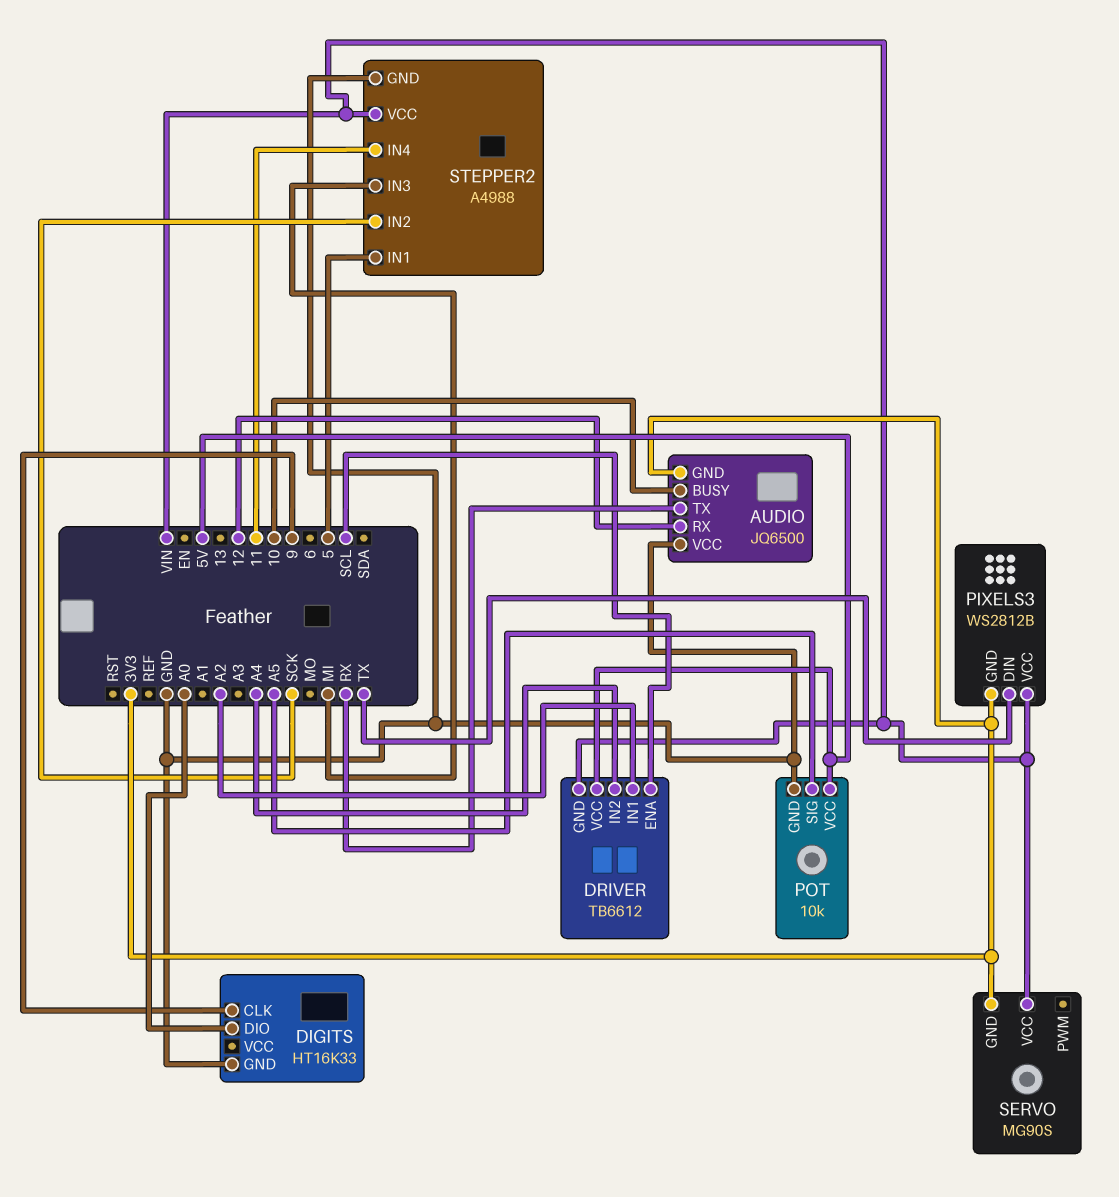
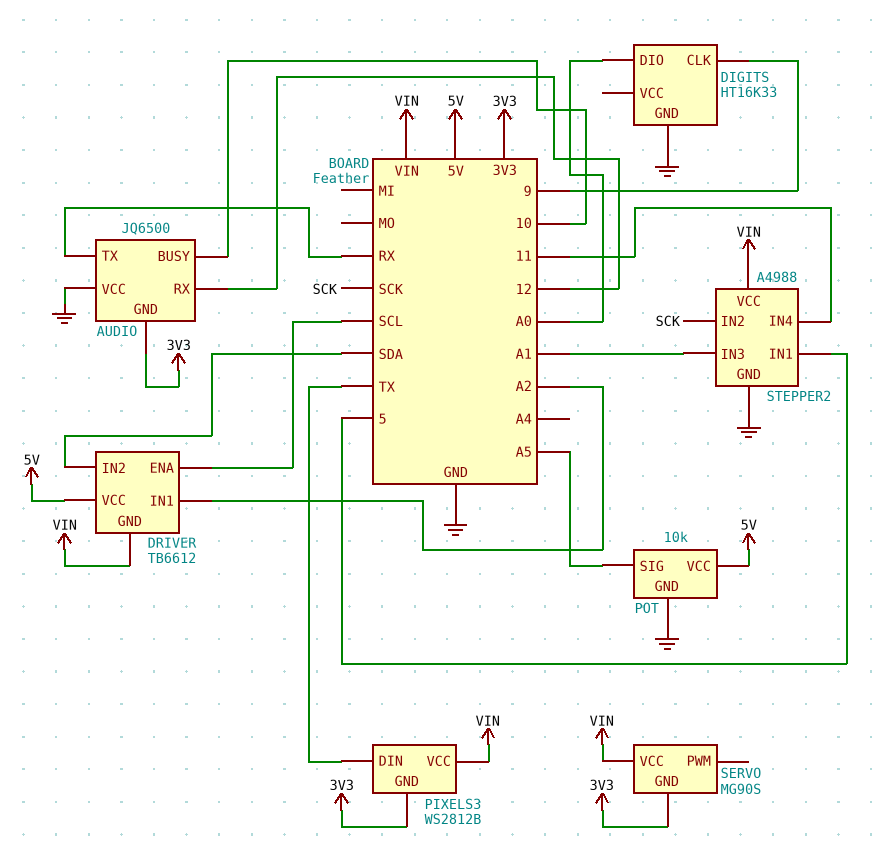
DRIVER pin IN2: A4 -> SDA
STEPPER2 pin IN3: MI -> A1

